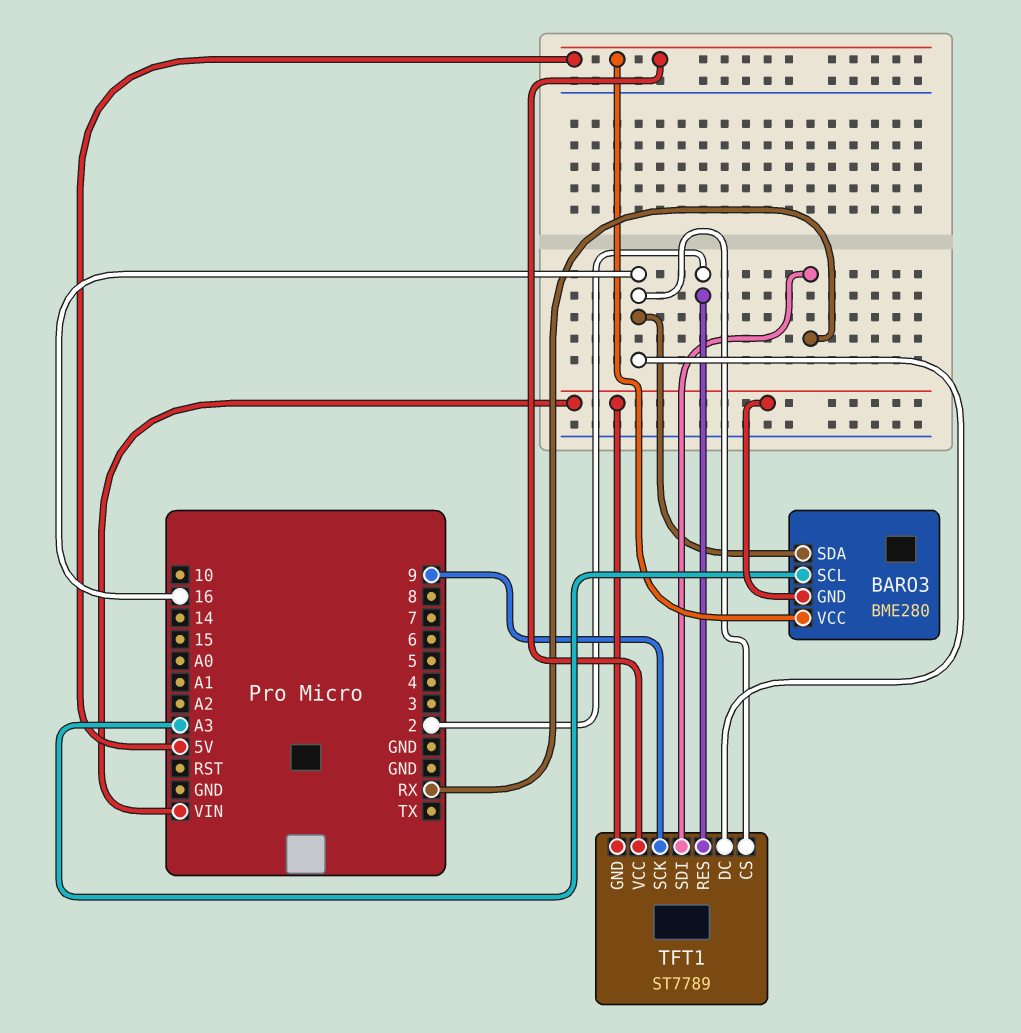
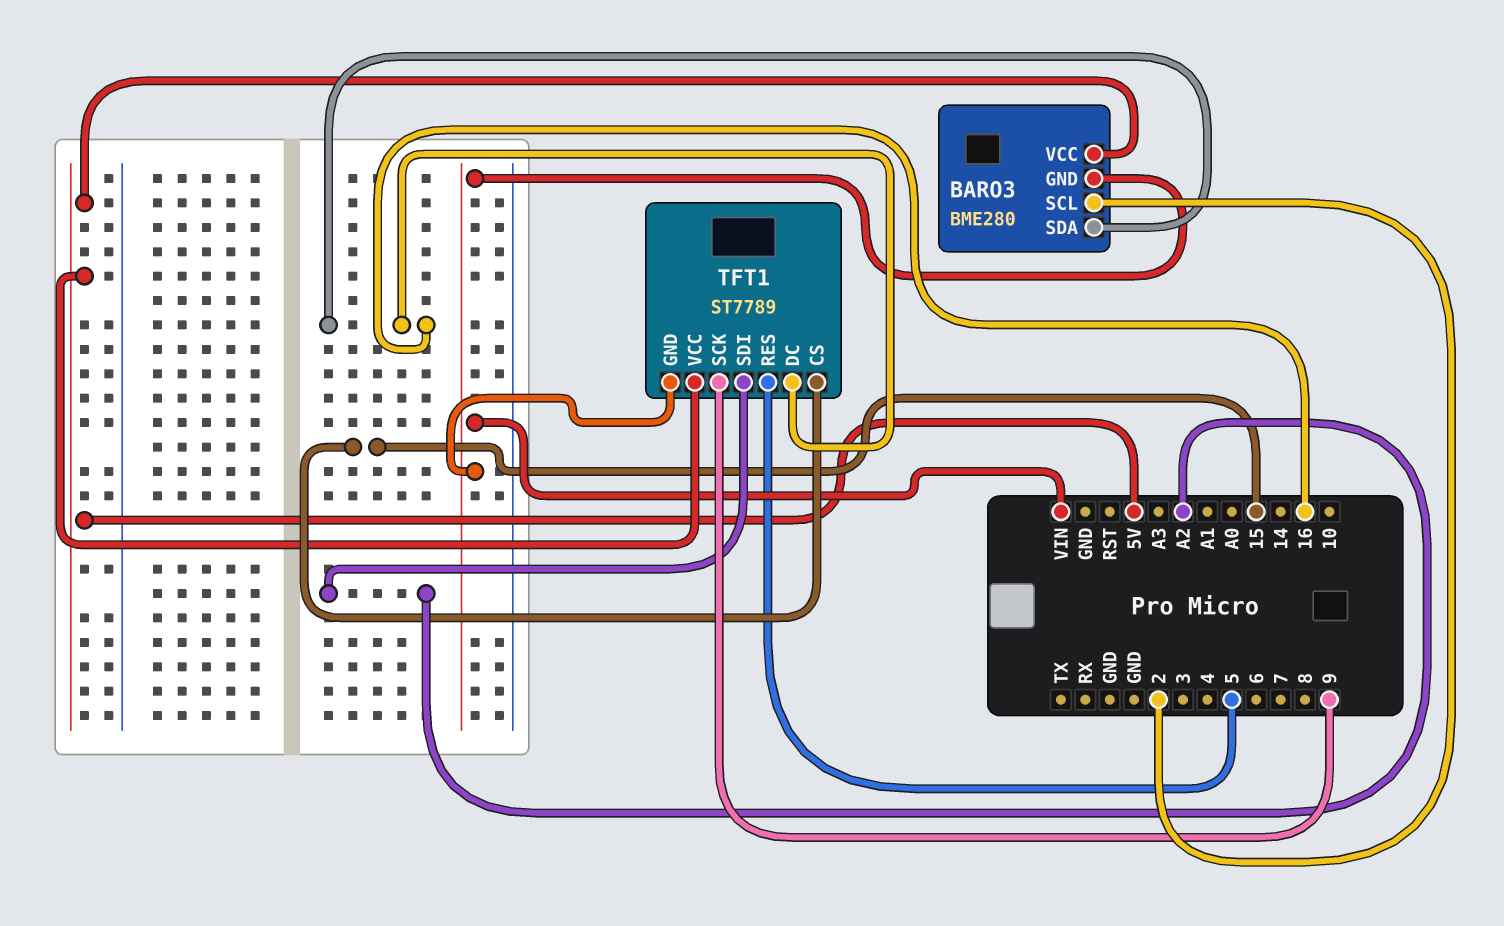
BARO3 pin SCL: A3 -> 2
TFT1 pin CS: 16 -> 15
TFT1 pin RES: 2 -> 5
TFT1 pin SDI: RX -> A2

